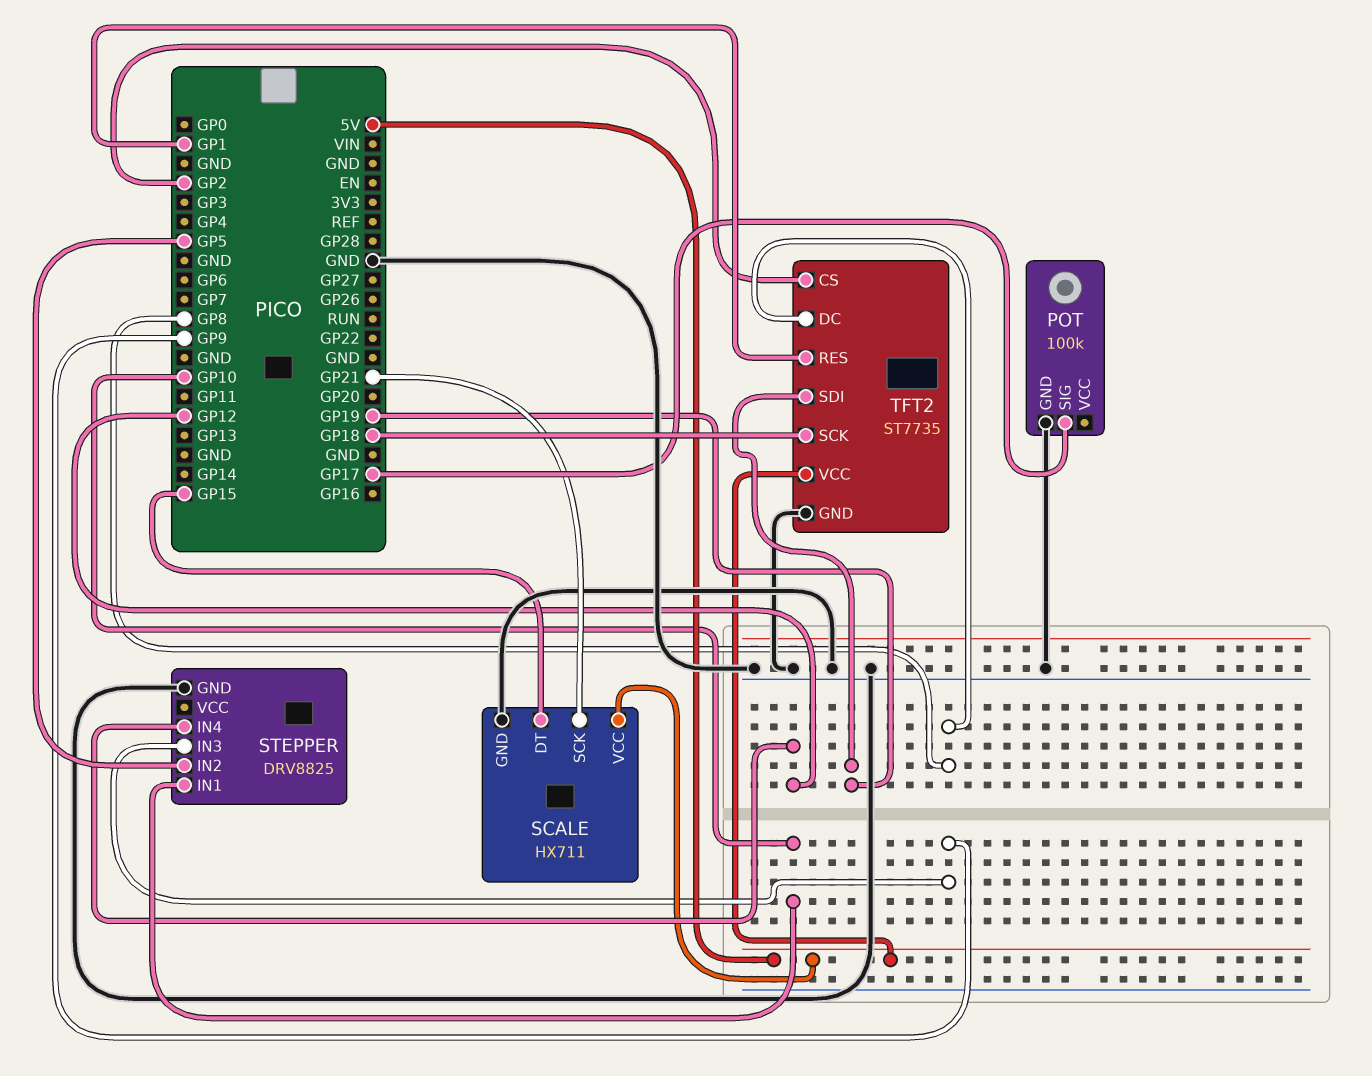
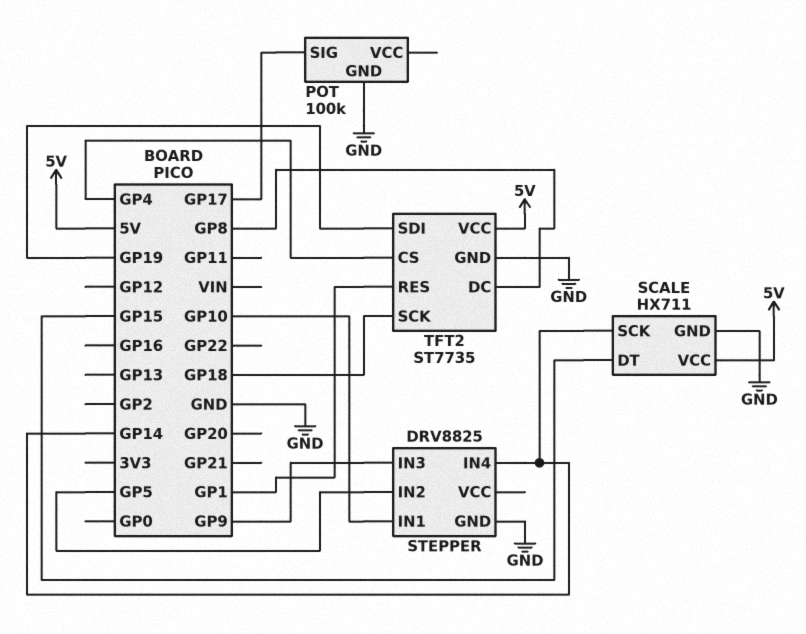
SCALE pin SCK: GP21 -> GP14
STEPPER pin IN4: GP12 -> GP14
TFT2 pin CS: GP2 -> GP4

